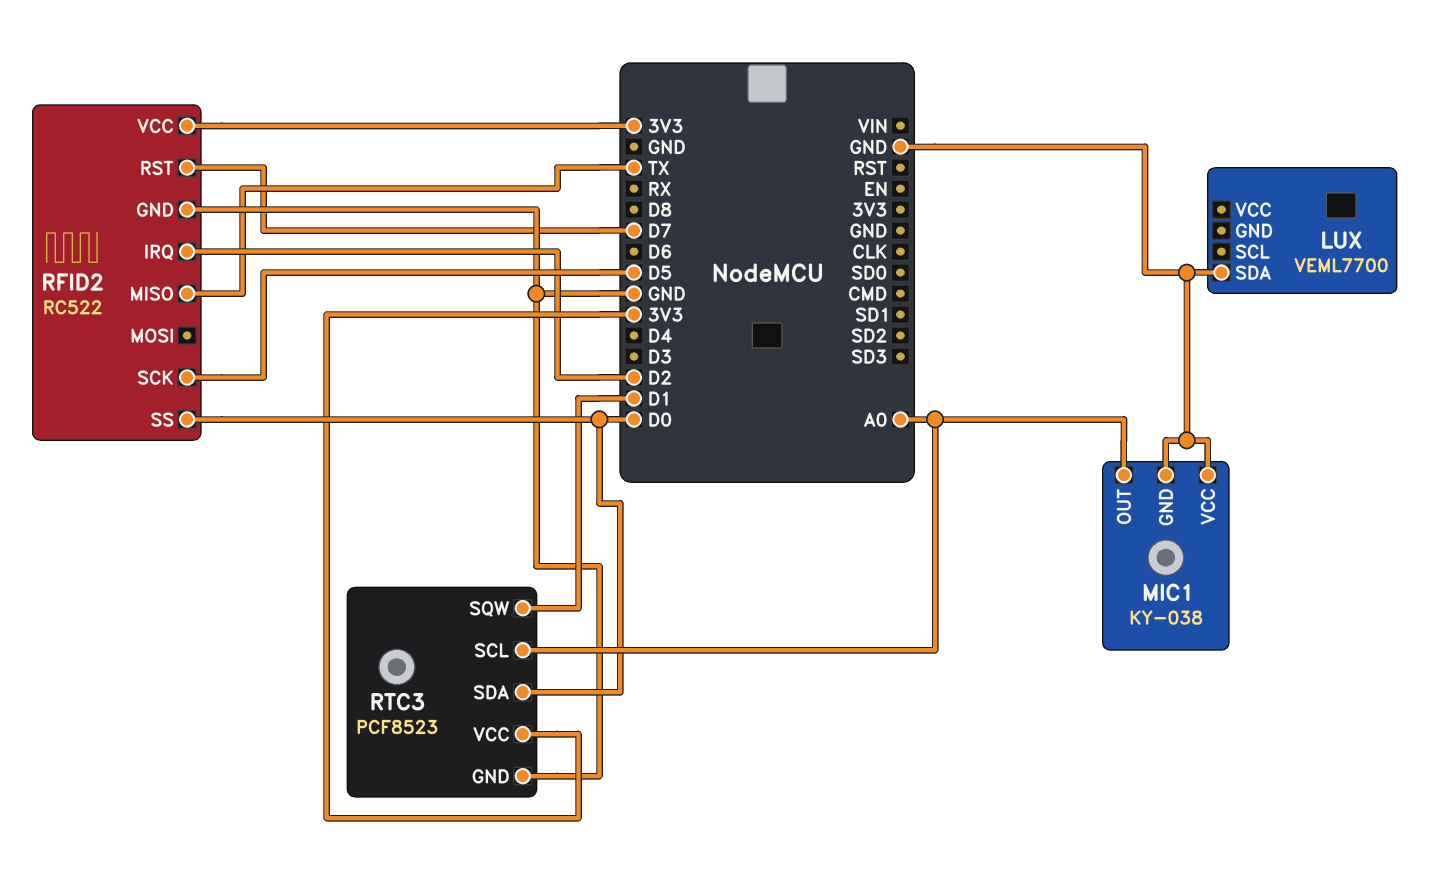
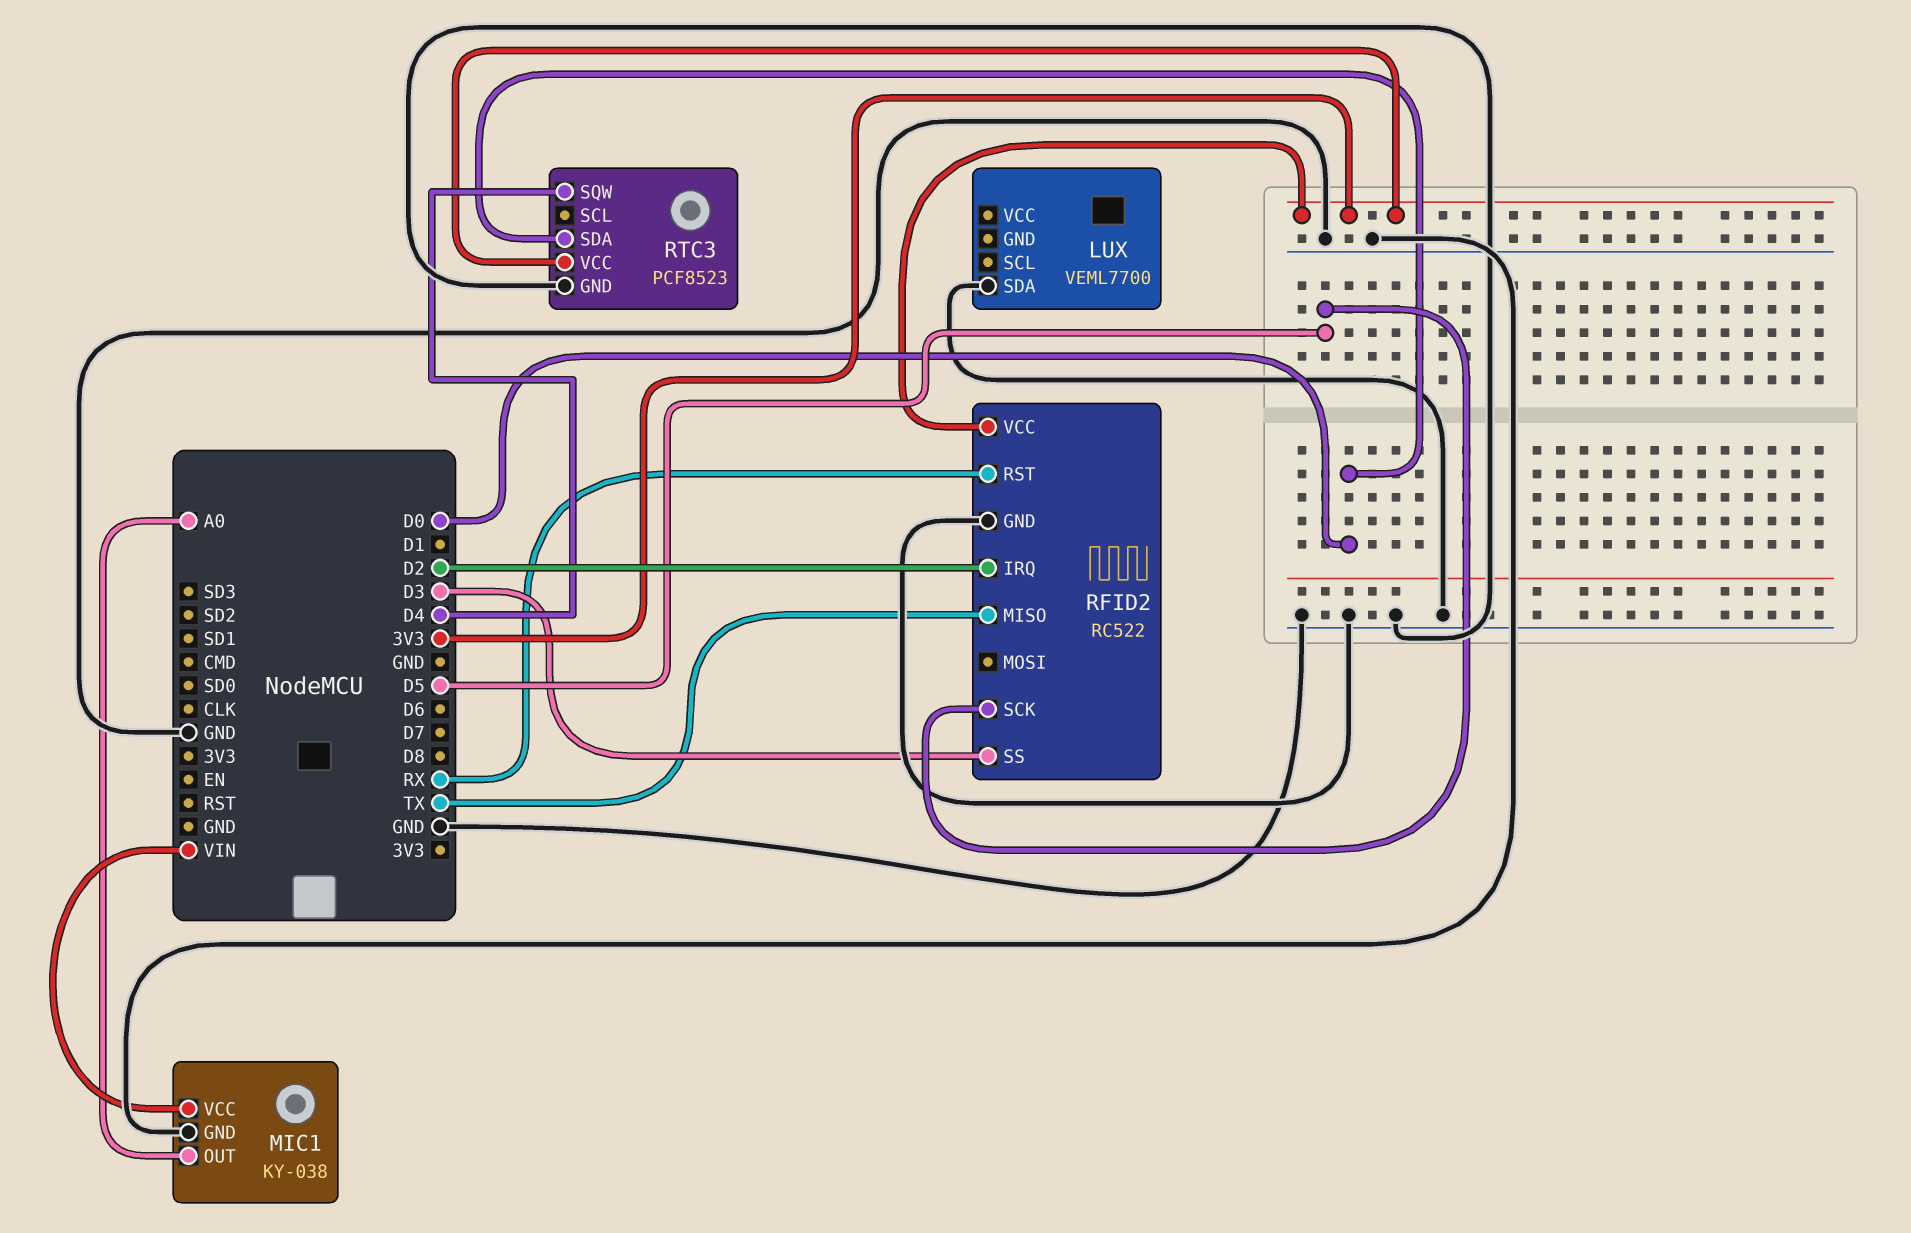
MIC1 pin VCC: GND -> VIN
RFID2 pin RST: D7 -> RX
RFID2 pin SS: D0 -> D3
RTC3 pin SCL: A0 -> none
RTC3 pin SQW: D1 -> D4

